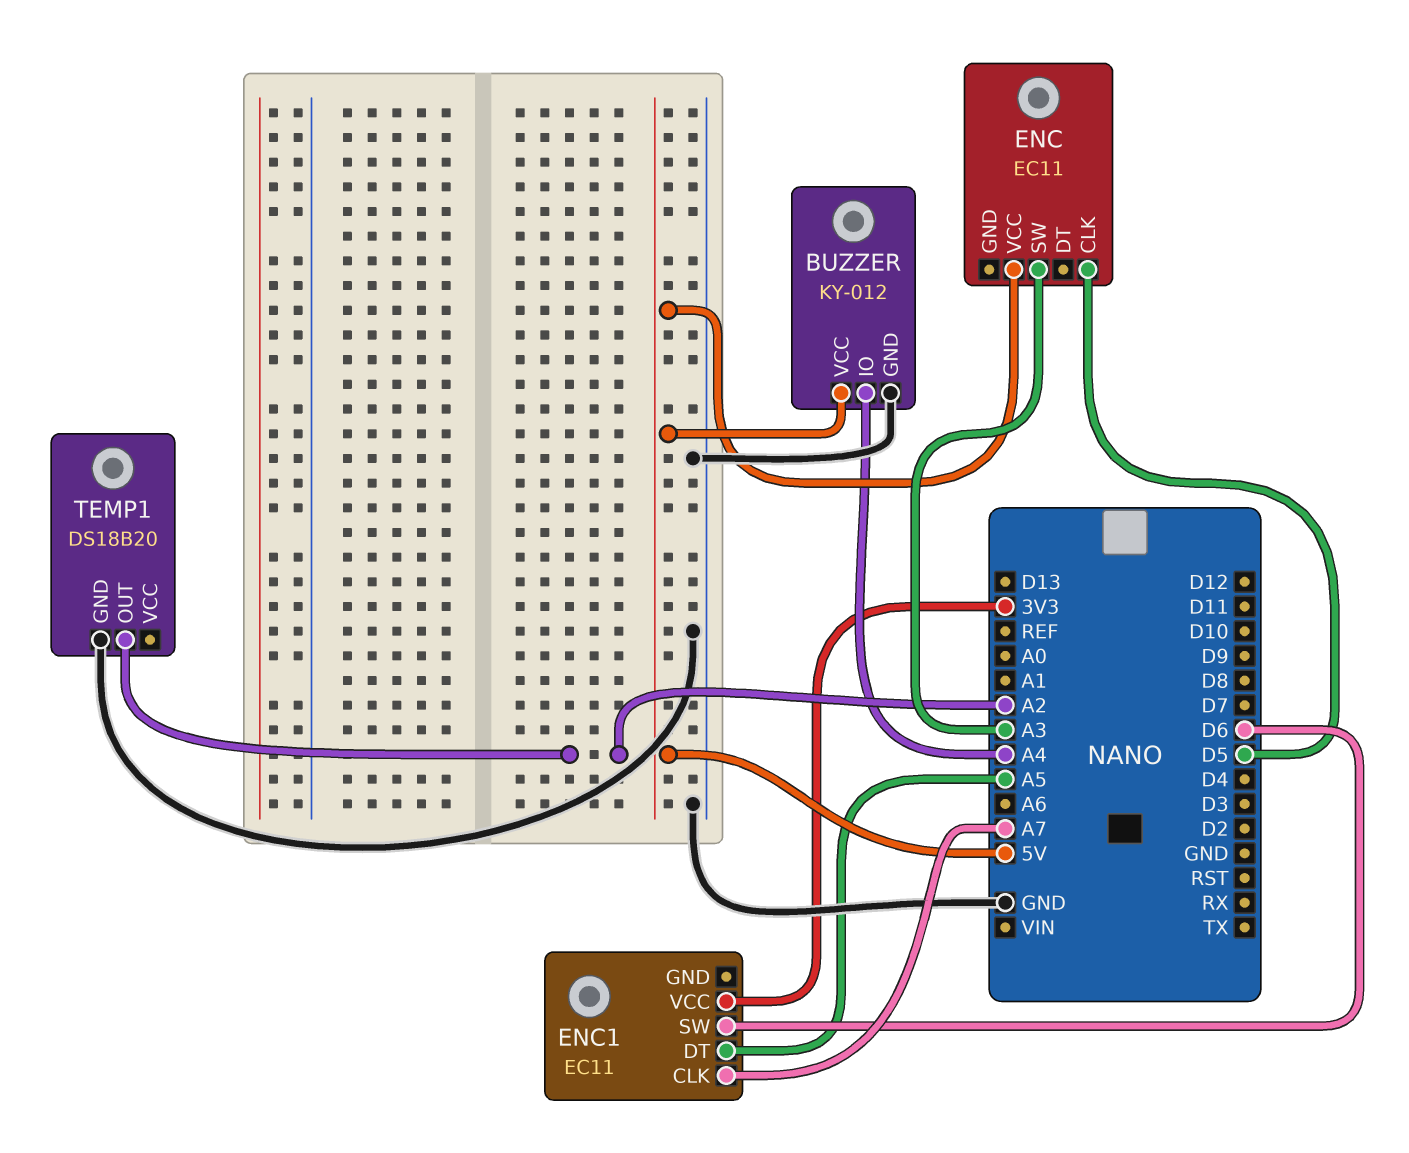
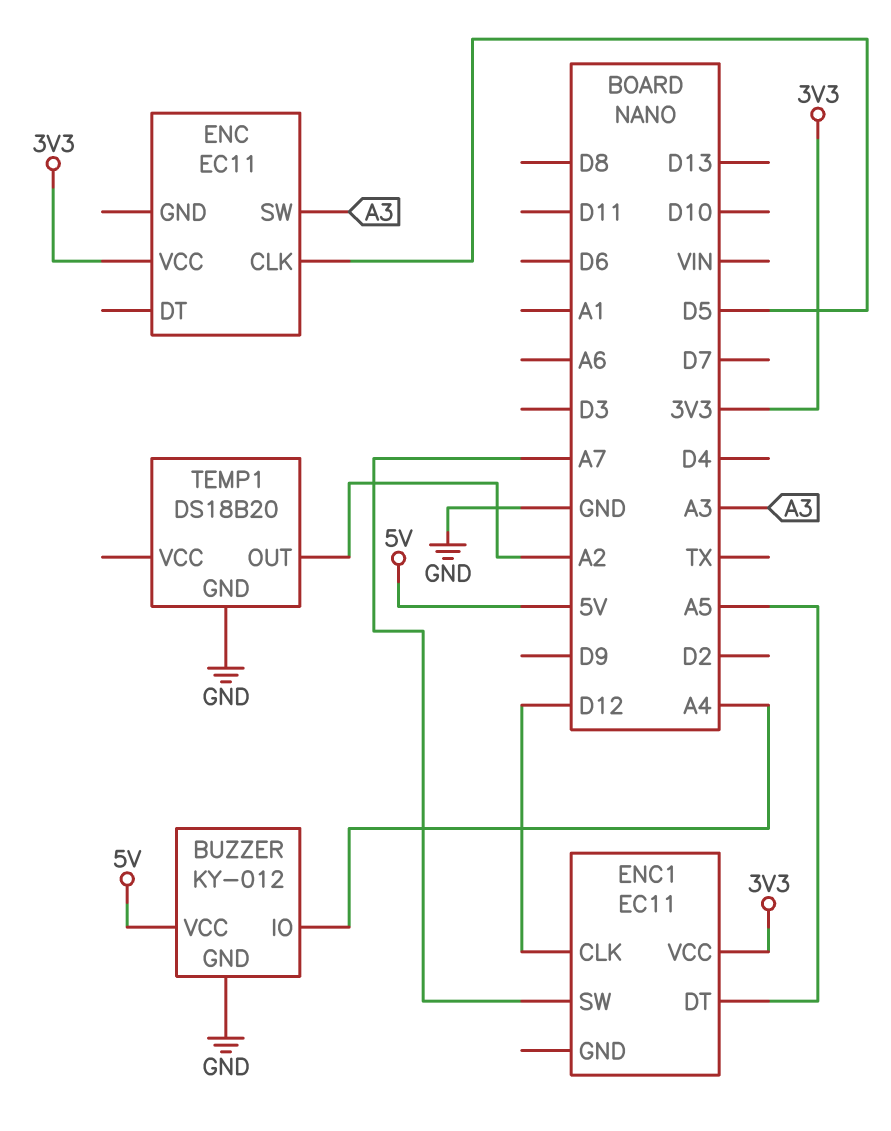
ENC pin VCC: 5V -> 3V3
ENC1 pin CLK: A7 -> D12
ENC1 pin SW: D6 -> A7

